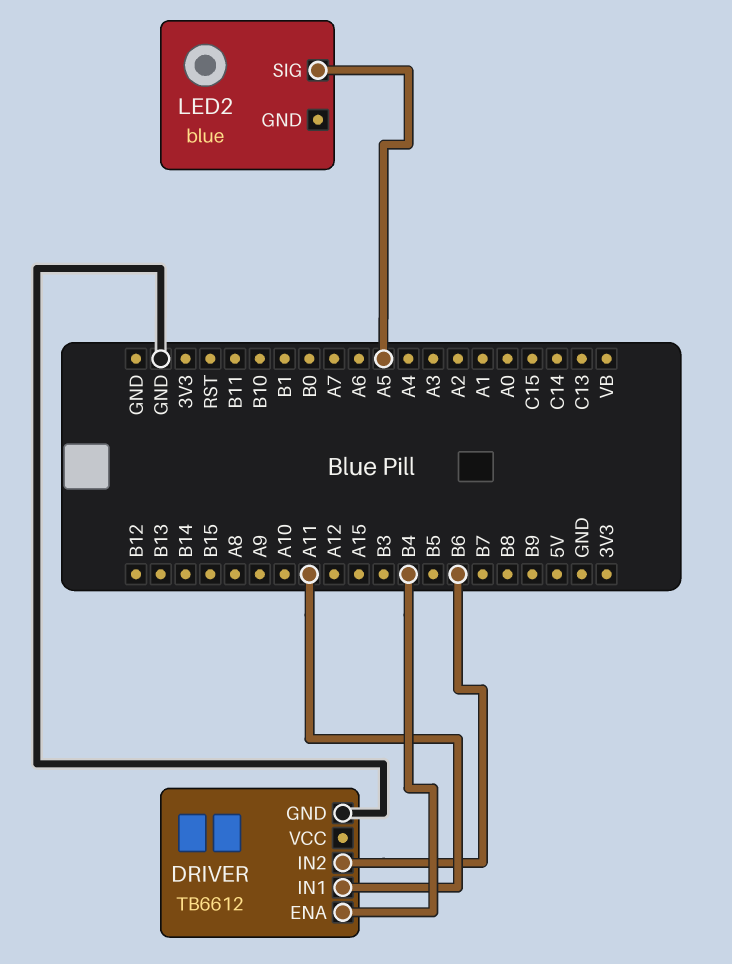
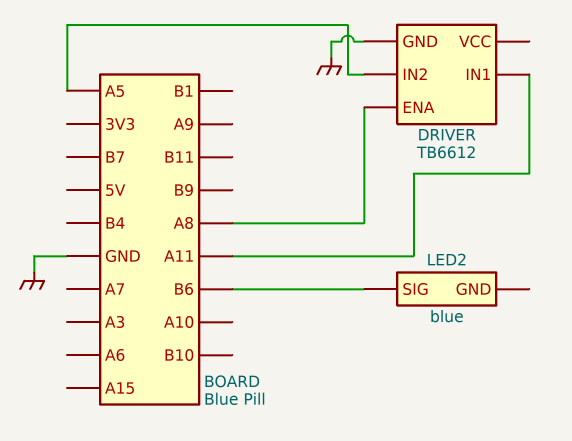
DRIVER pin ENA: B4 -> A8
DRIVER pin IN2: B6 -> A5
LED2 pin SIG: A5 -> B6

